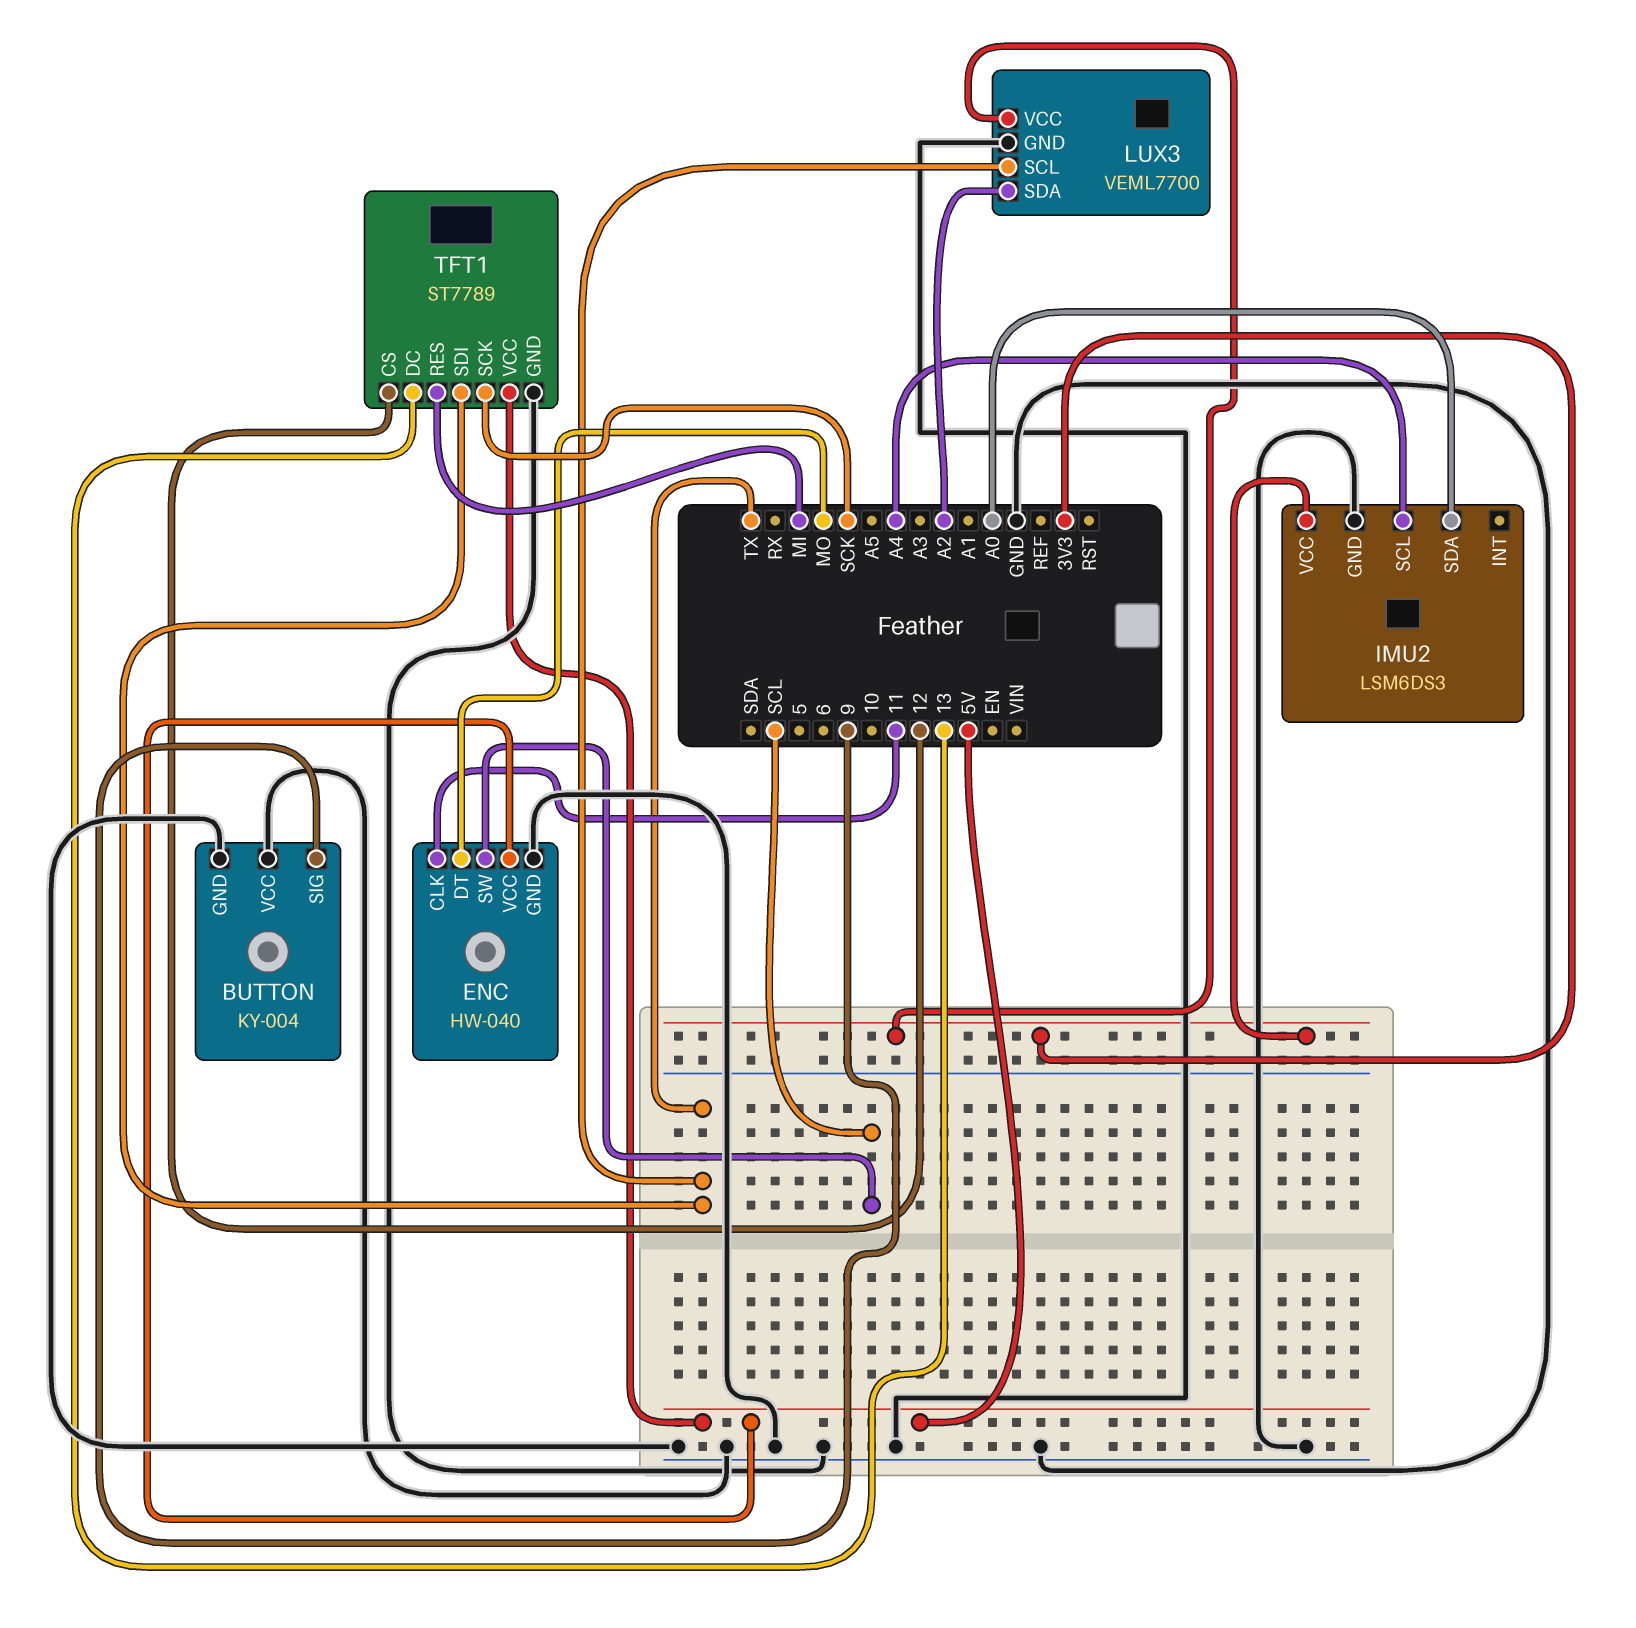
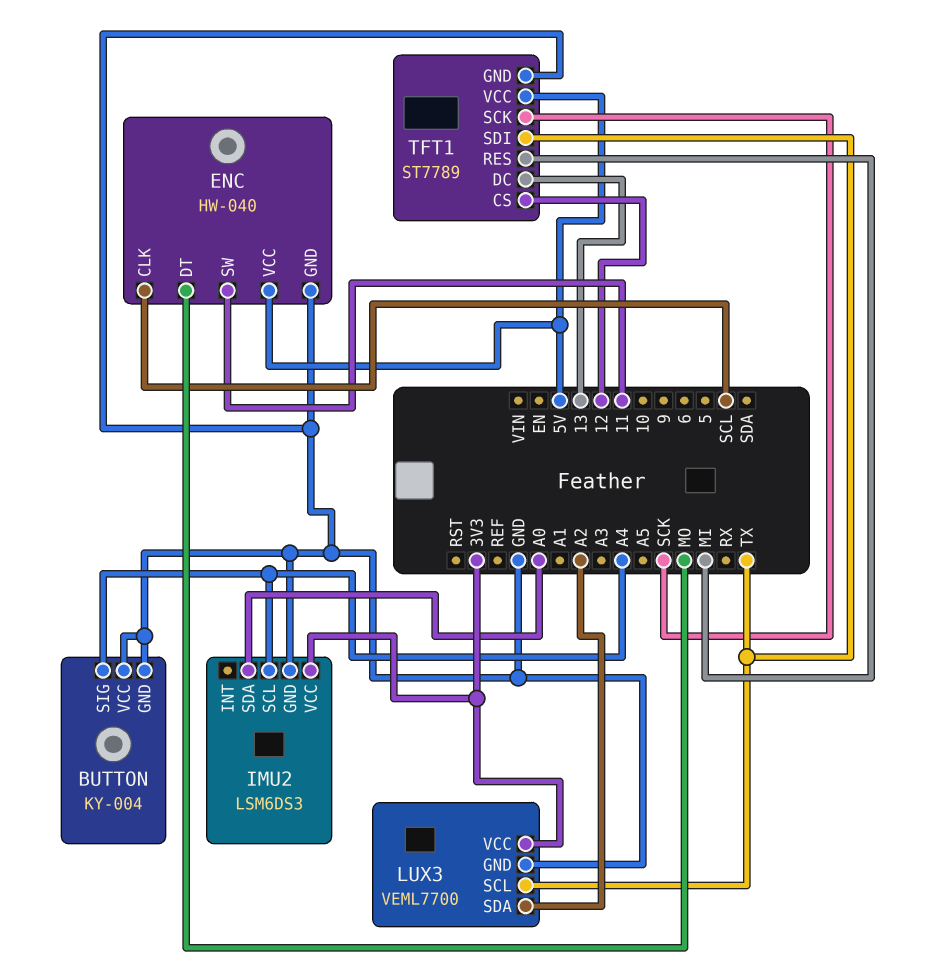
BUTTON pin SIG: 9 -> A4
ENC pin CLK: 11 -> SCL
ENC pin SW: SCL -> 11

